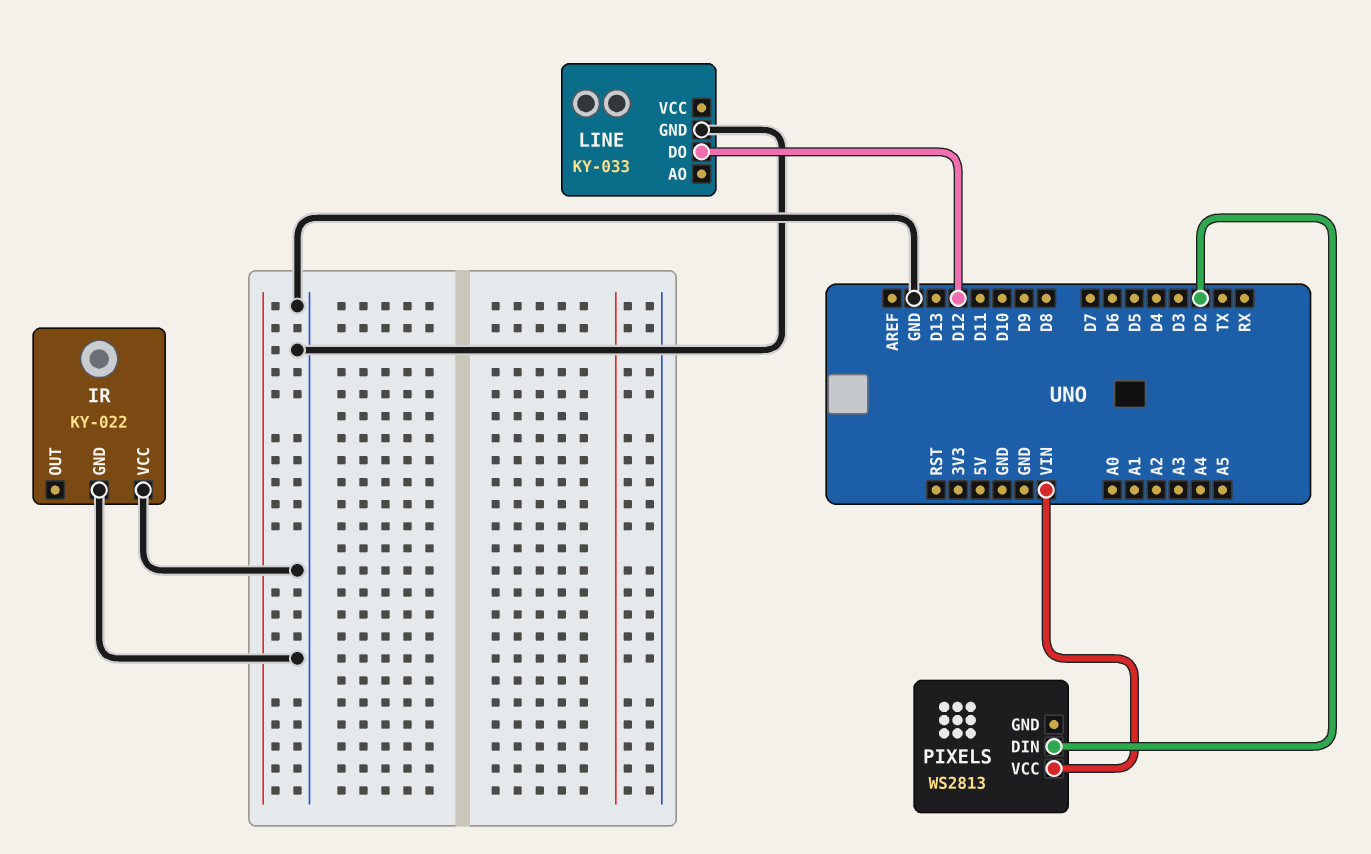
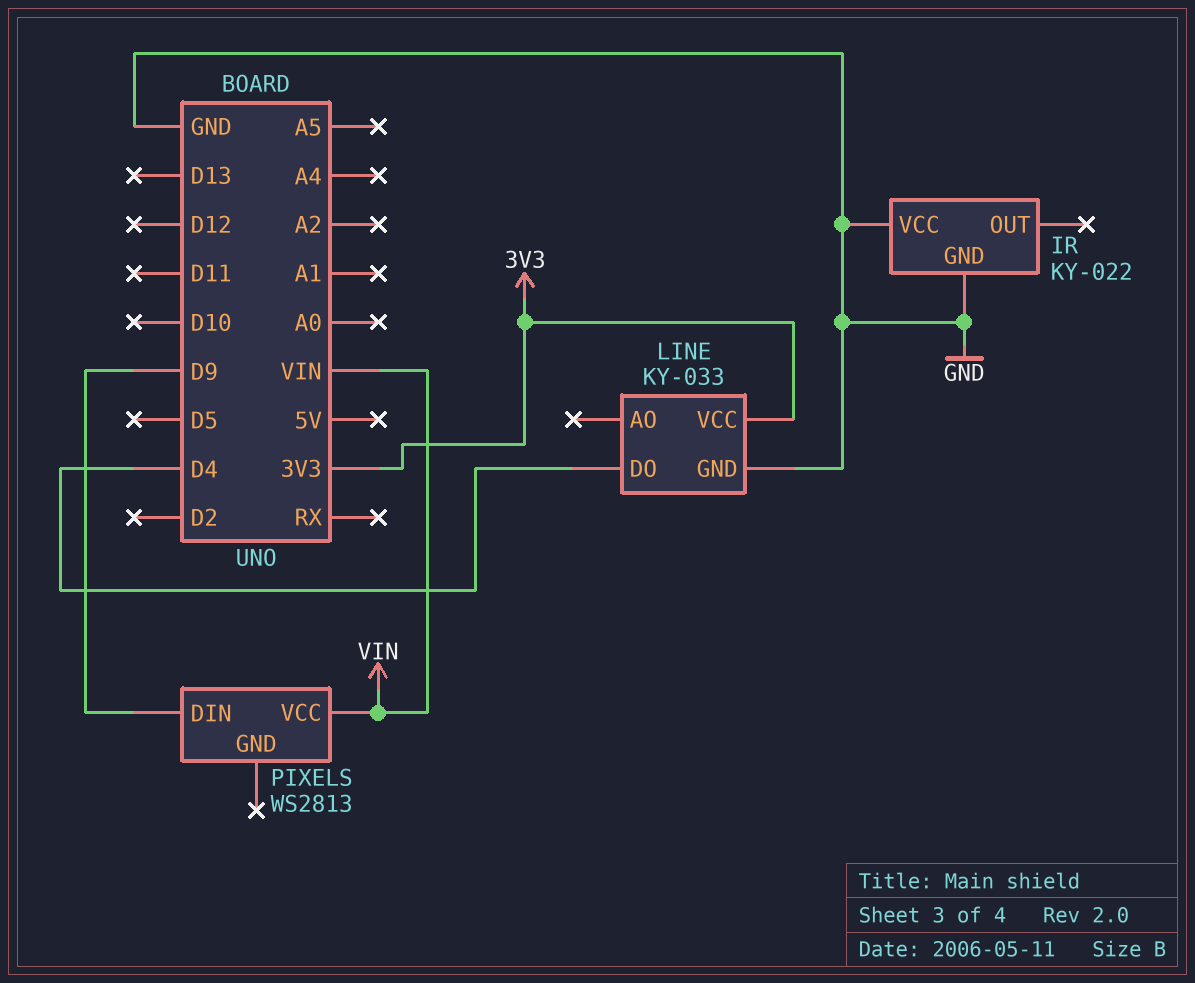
LINE pin DO: D12 -> D4
LINE pin VCC: none -> 3V3
PIXELS pin DIN: D2 -> D9

